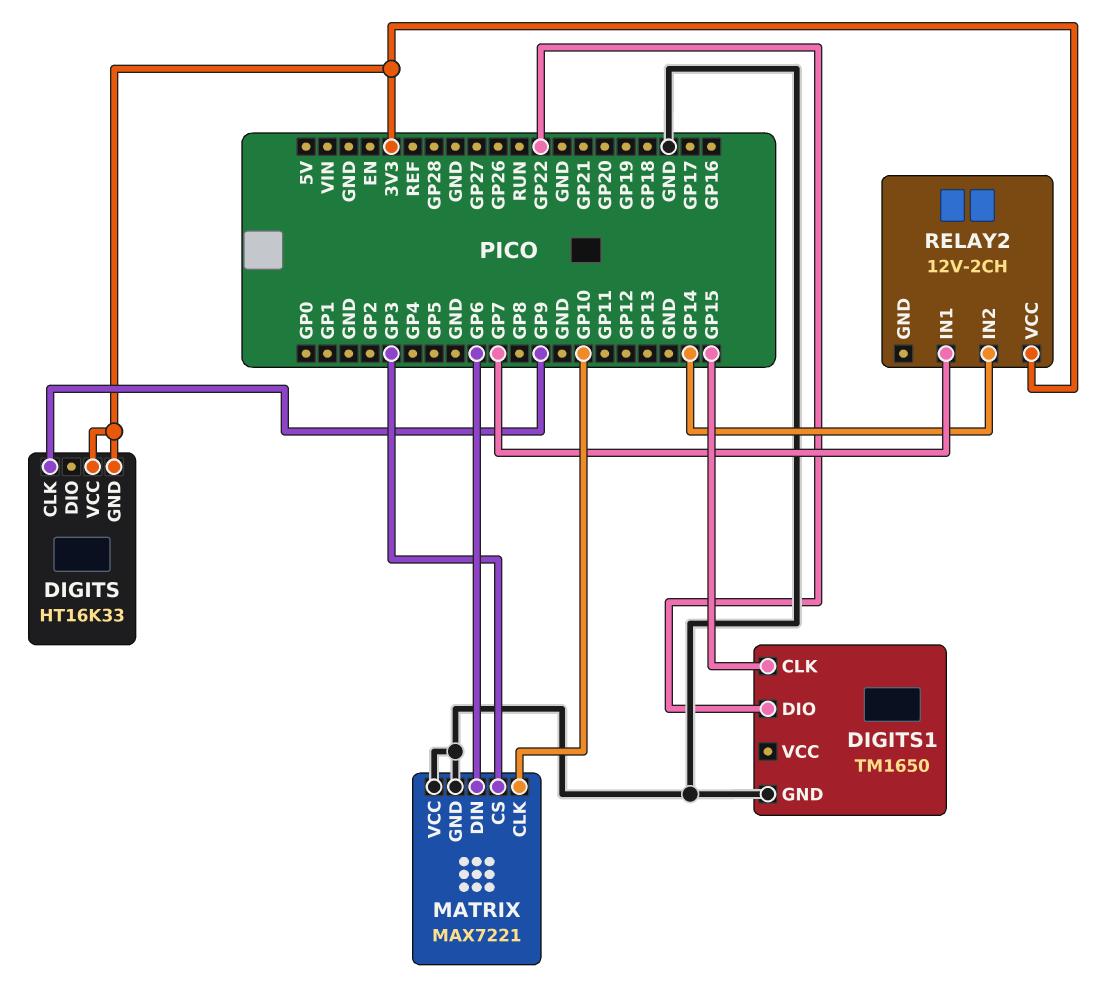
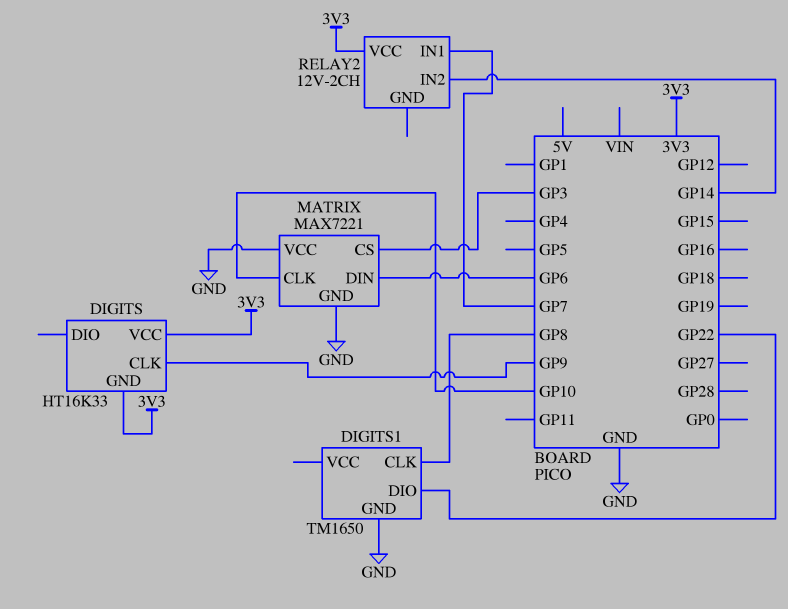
DIGITS1 pin CLK: GP15 -> GP8

